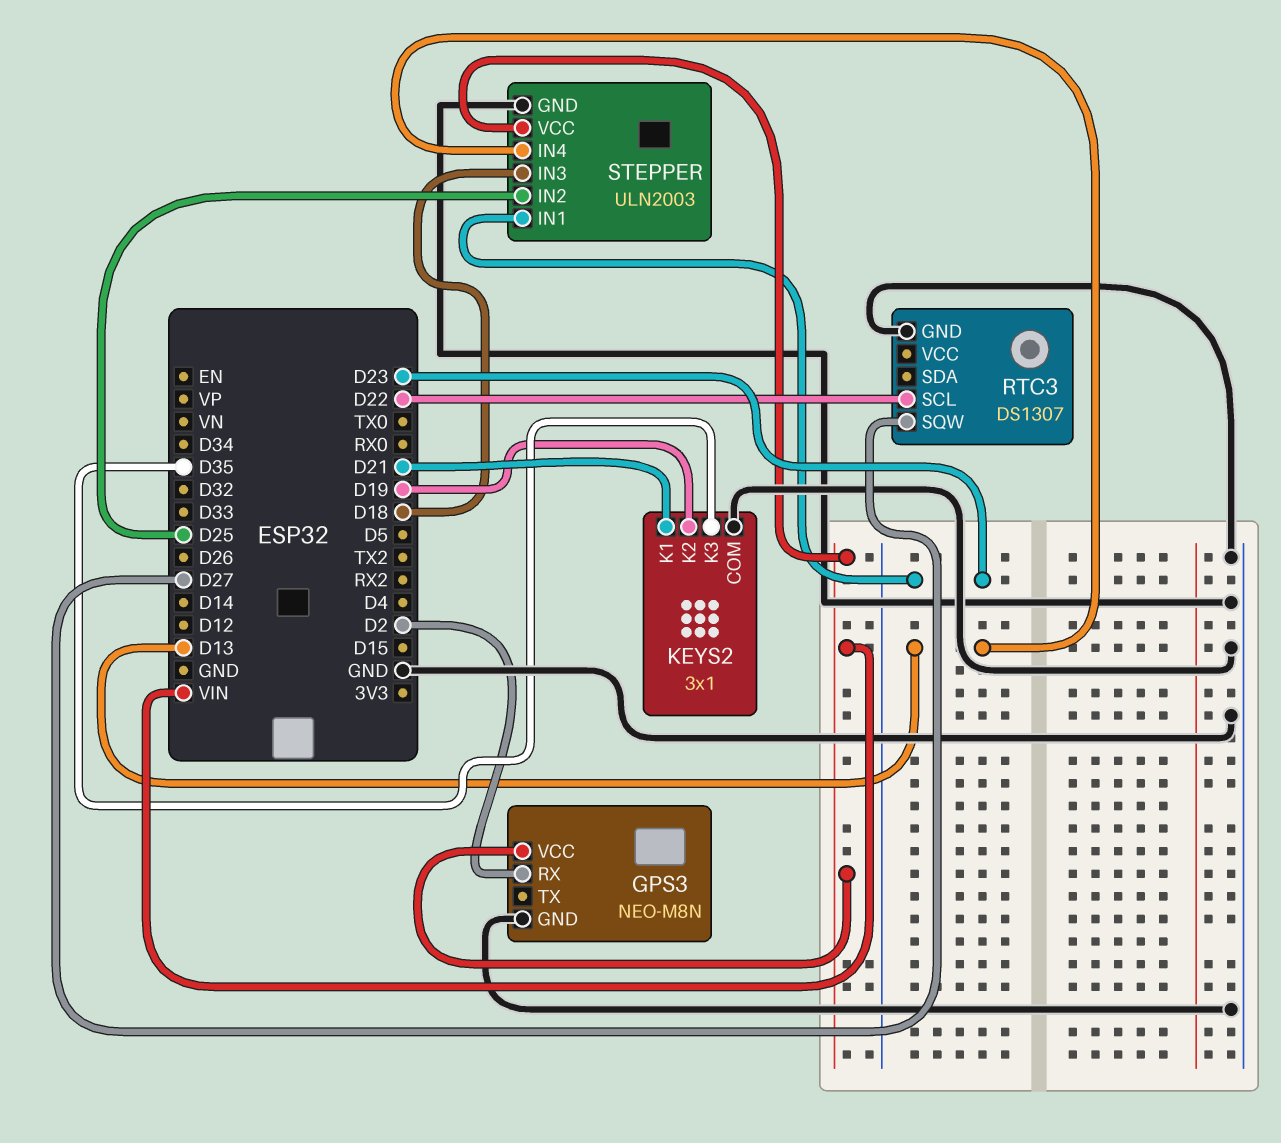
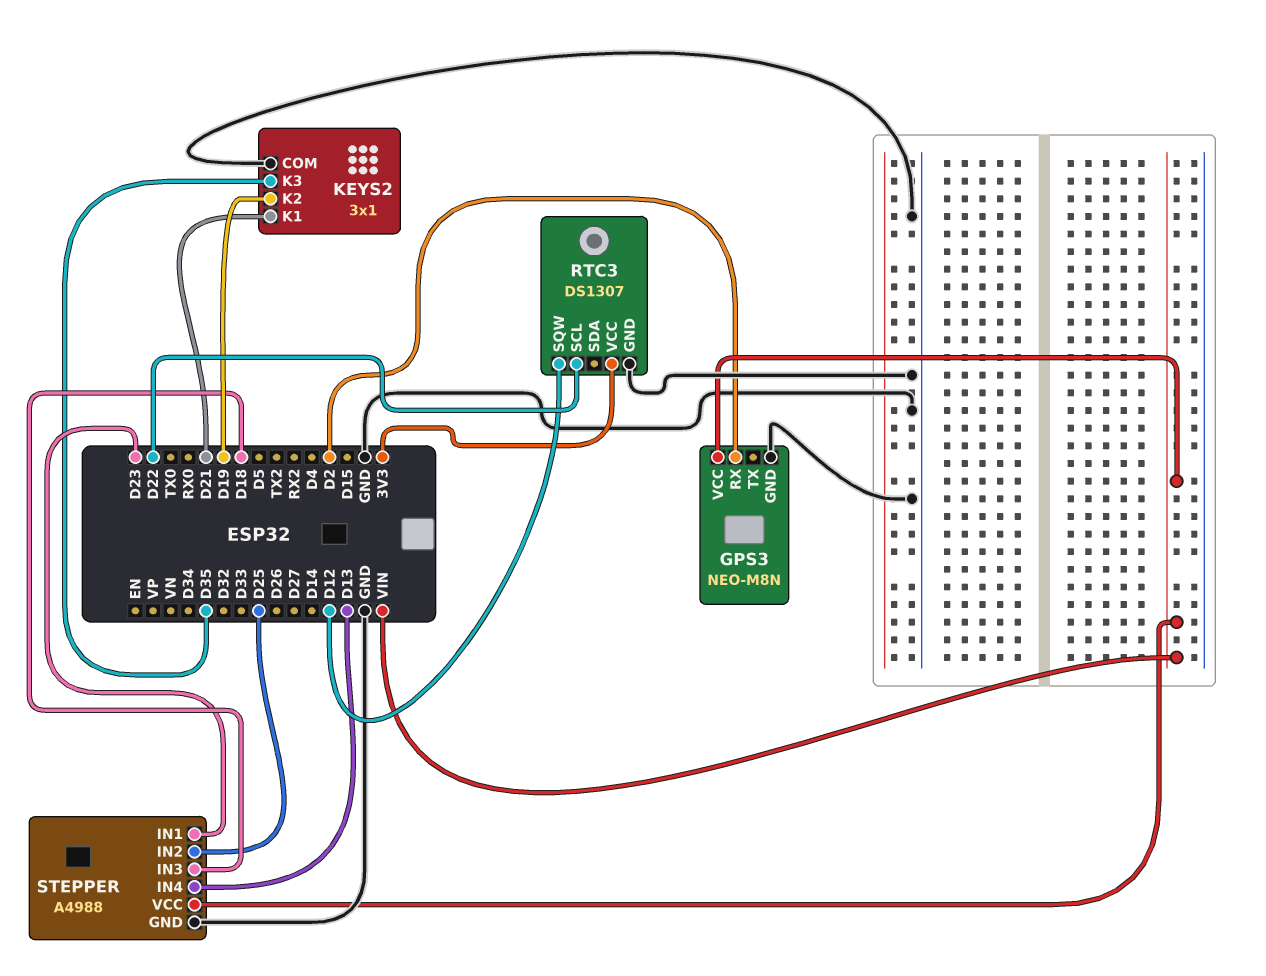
RTC3 pin SQW: D27 -> D12
RTC3 pin VCC: none -> 3V3
STEPPER: ULN2003 -> A4988

